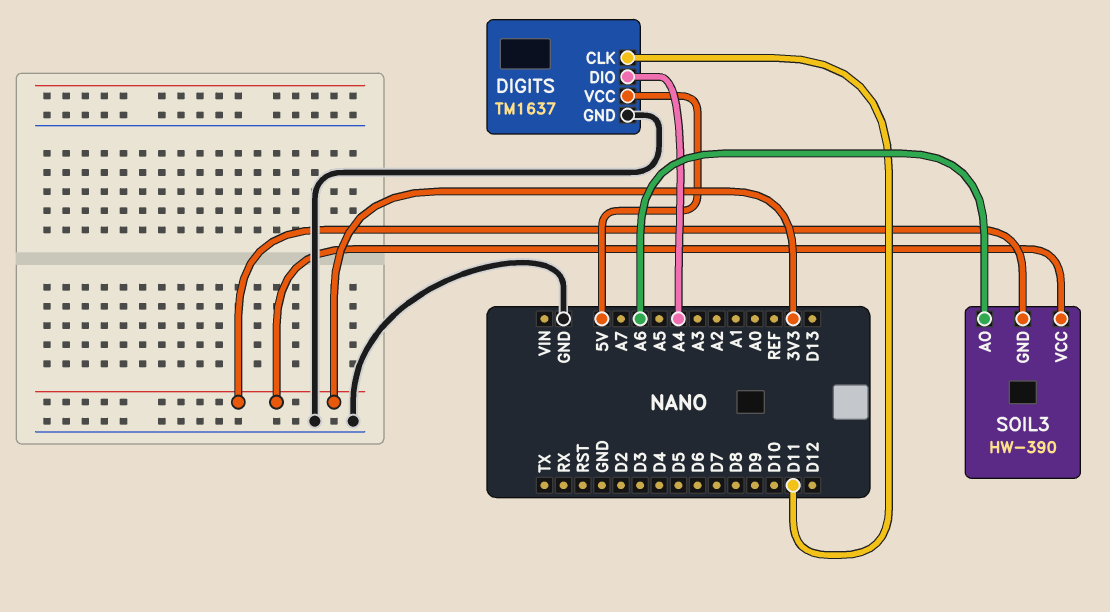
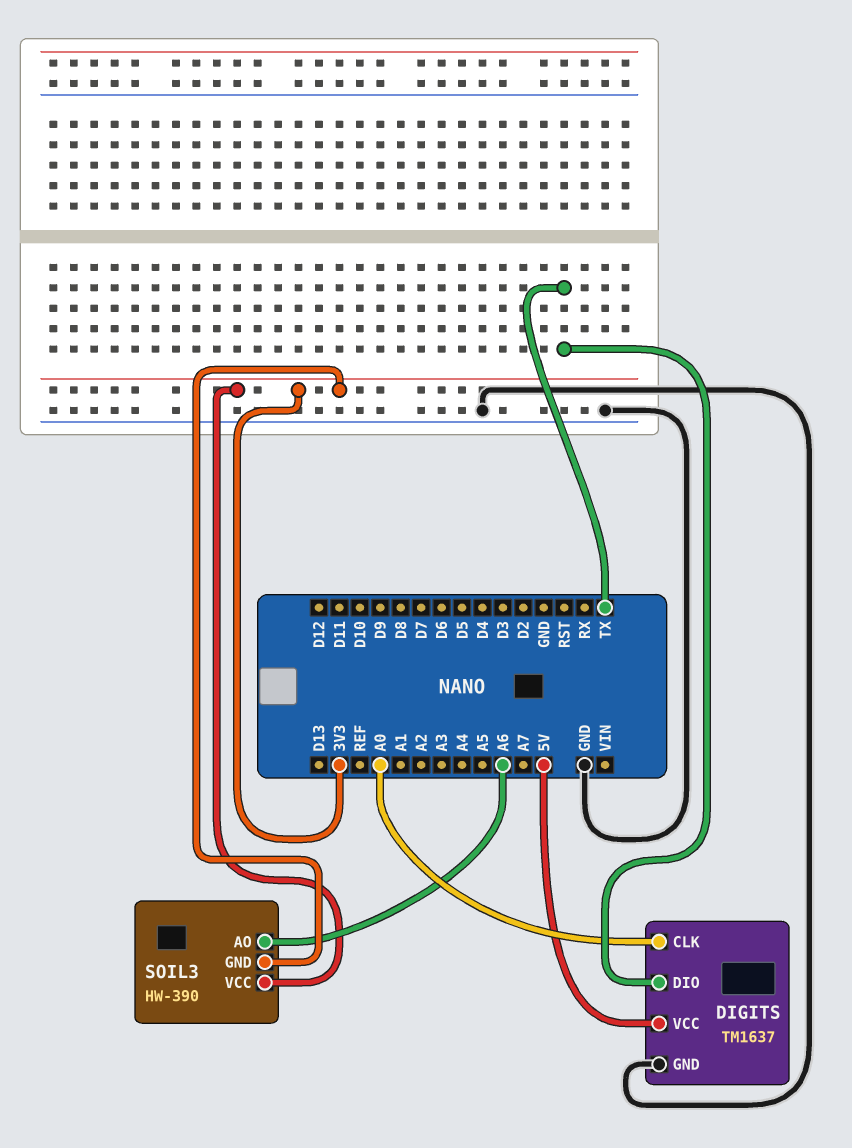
DIGITS pin CLK: D11 -> A0
DIGITS pin DIO: A4 -> TX

